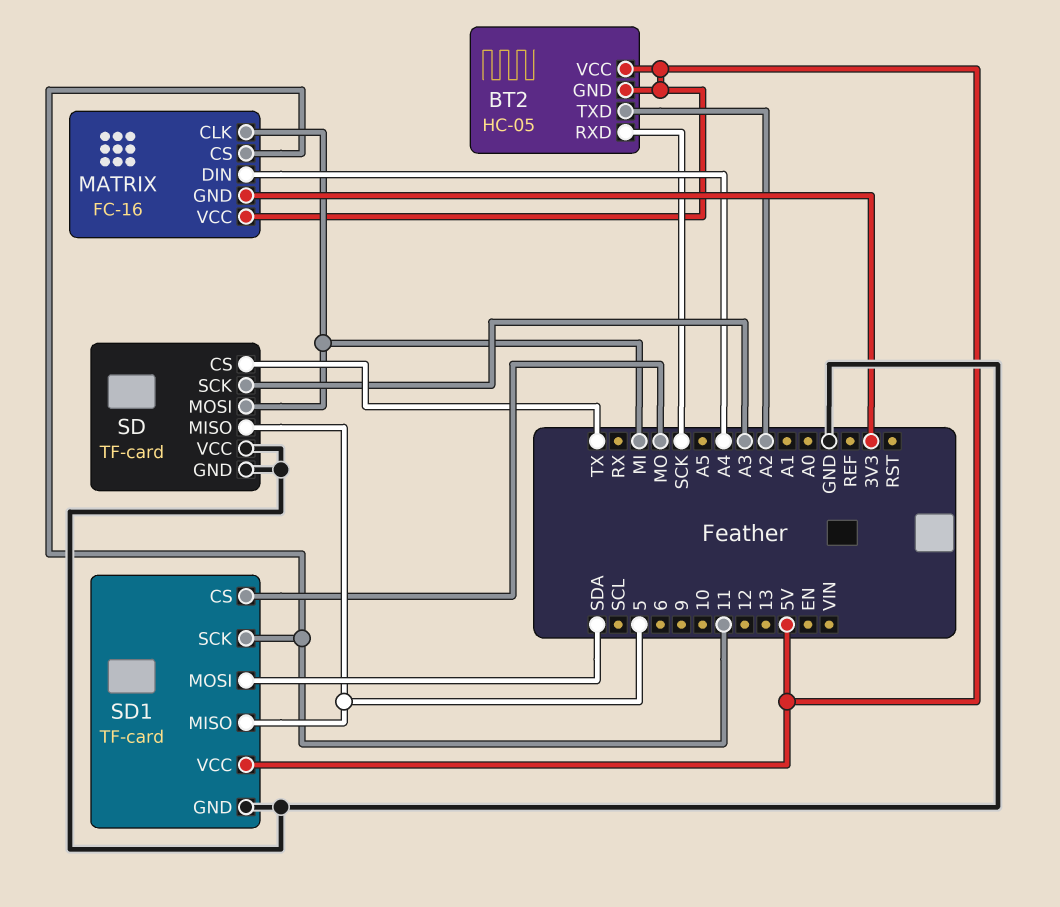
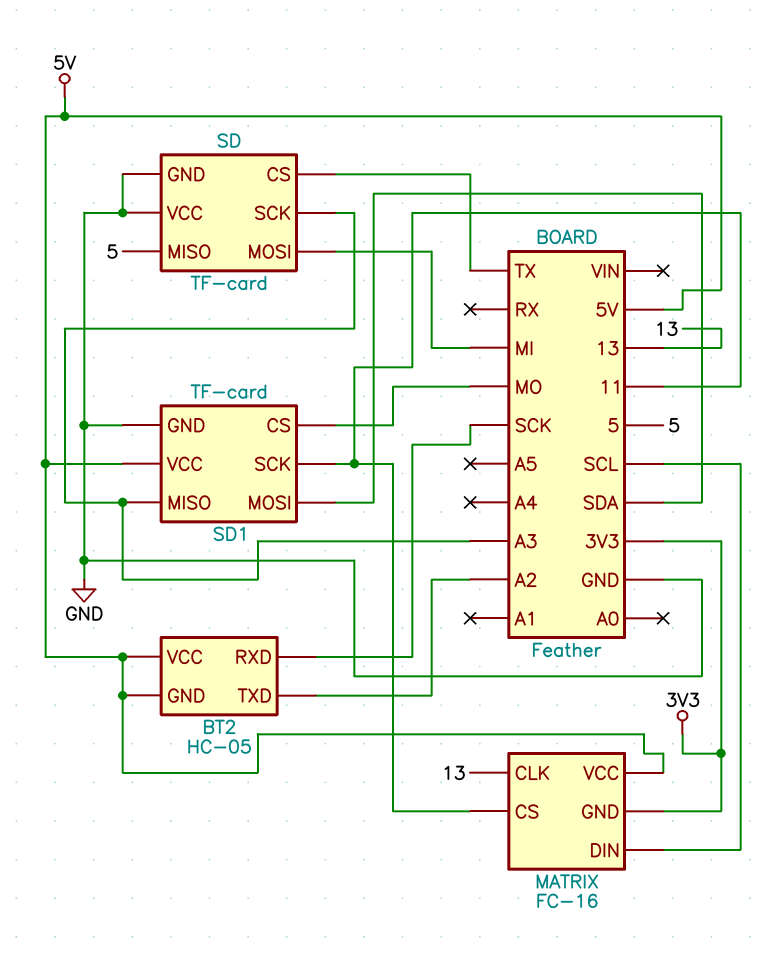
MATRIX pin CLK: MI -> 13
MATRIX pin DIN: A4 -> SCL
SD1 pin MISO: 5 -> A3

